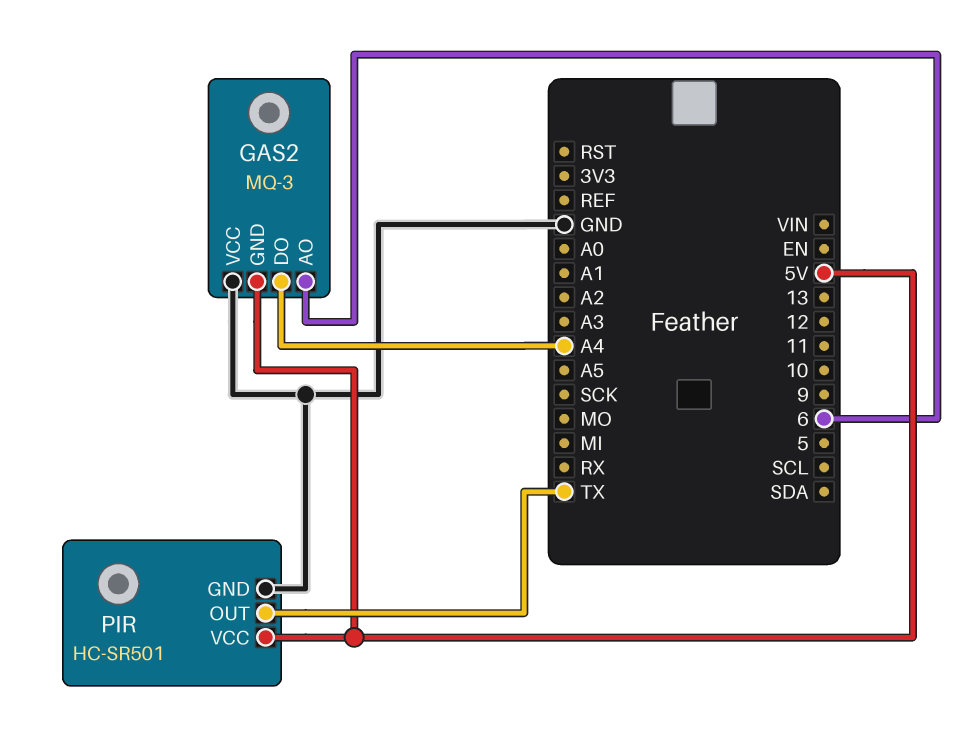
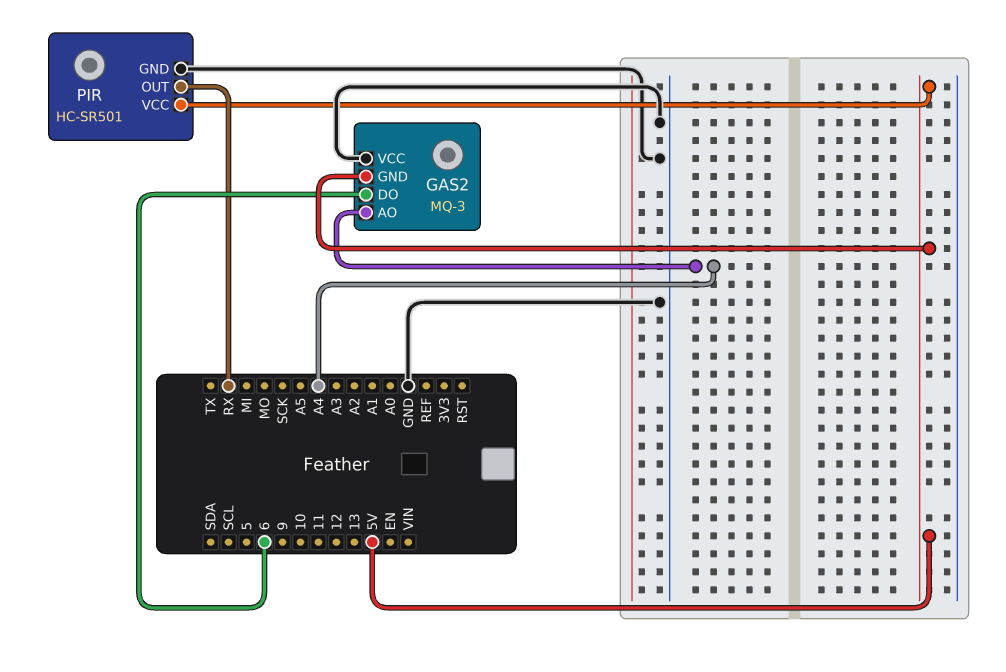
GAS2 pin AO: 6 -> A4
GAS2 pin DO: A4 -> 6
PIR pin OUT: TX -> RX

